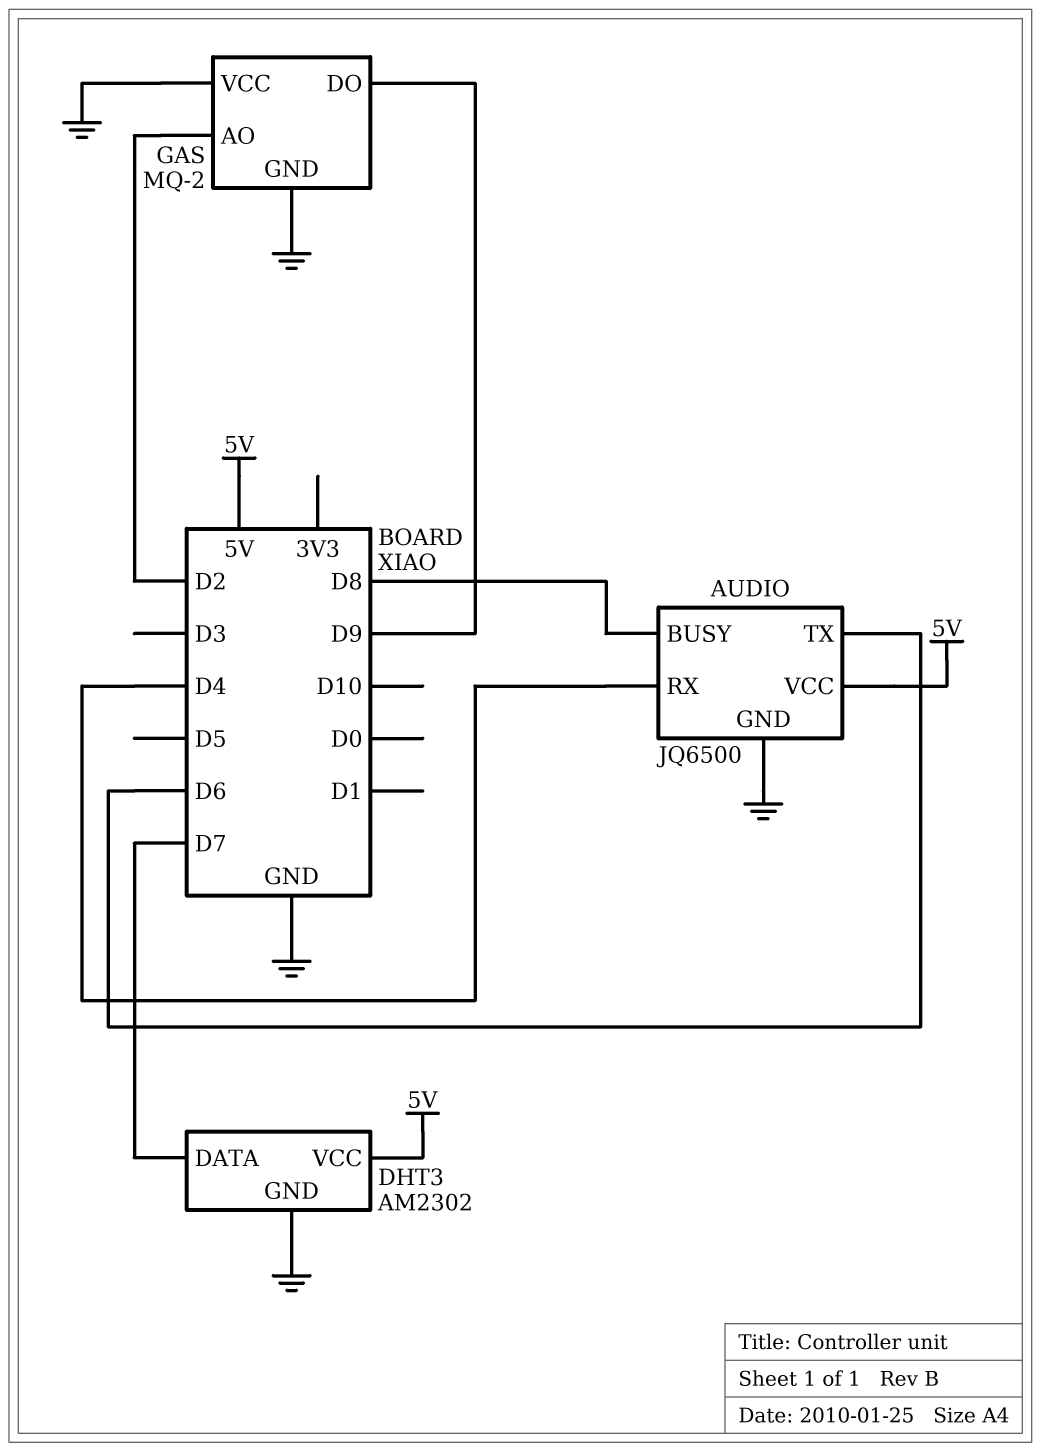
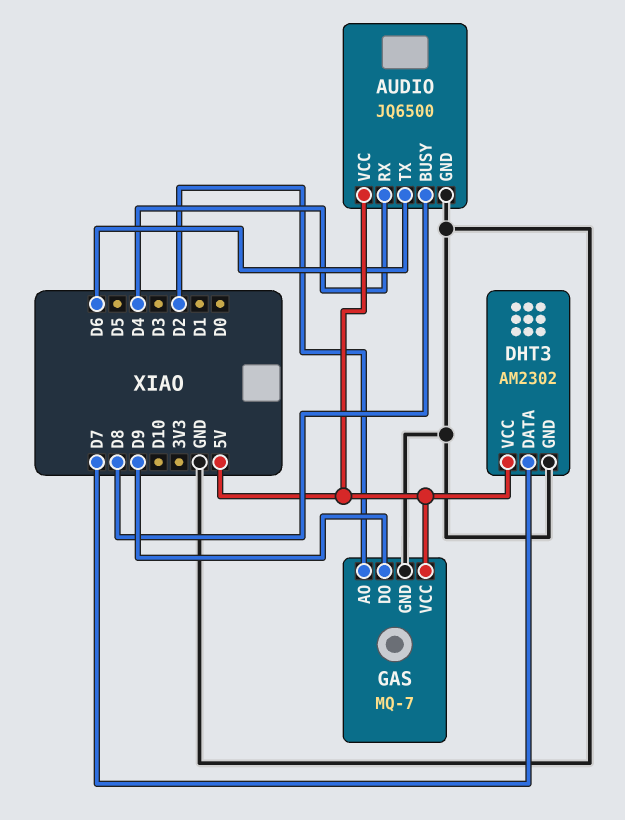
GAS: MQ-2 -> MQ-7
GAS pin VCC: GND -> 5V

